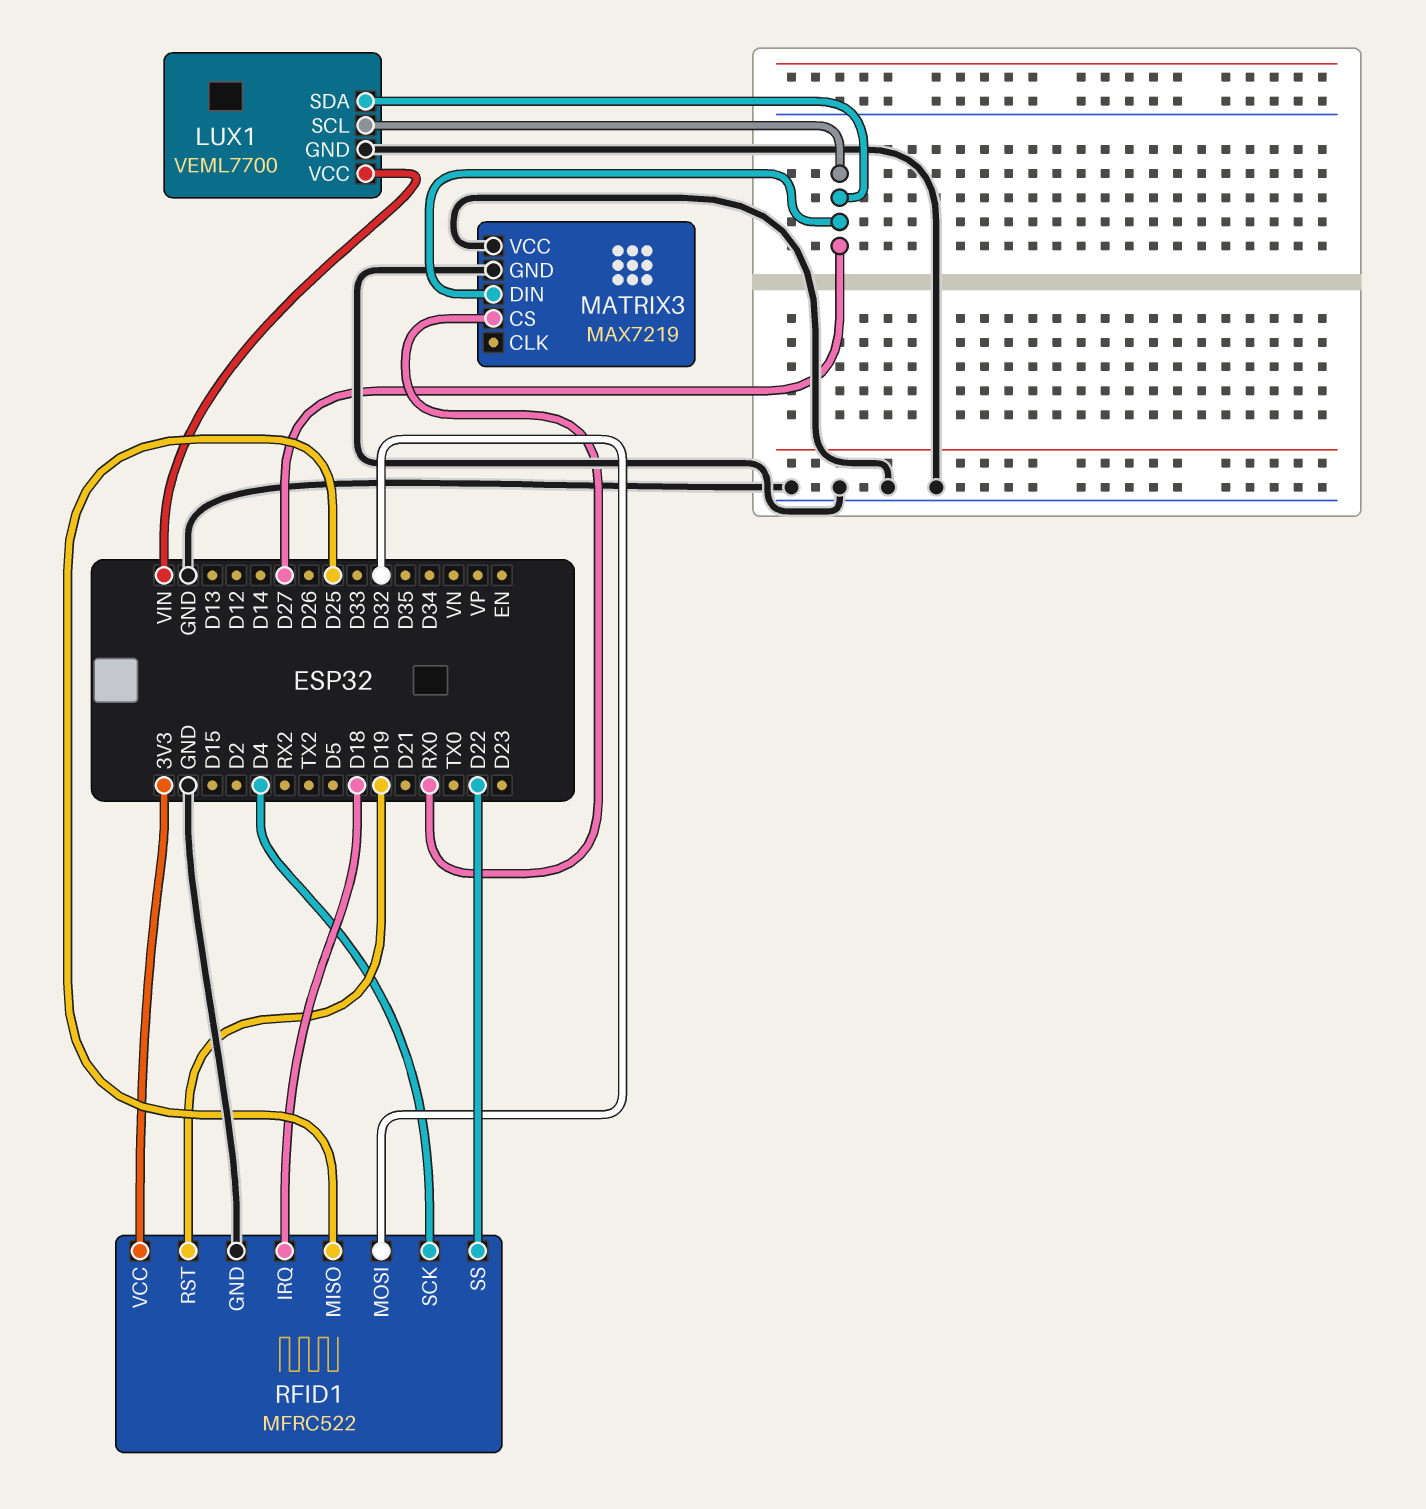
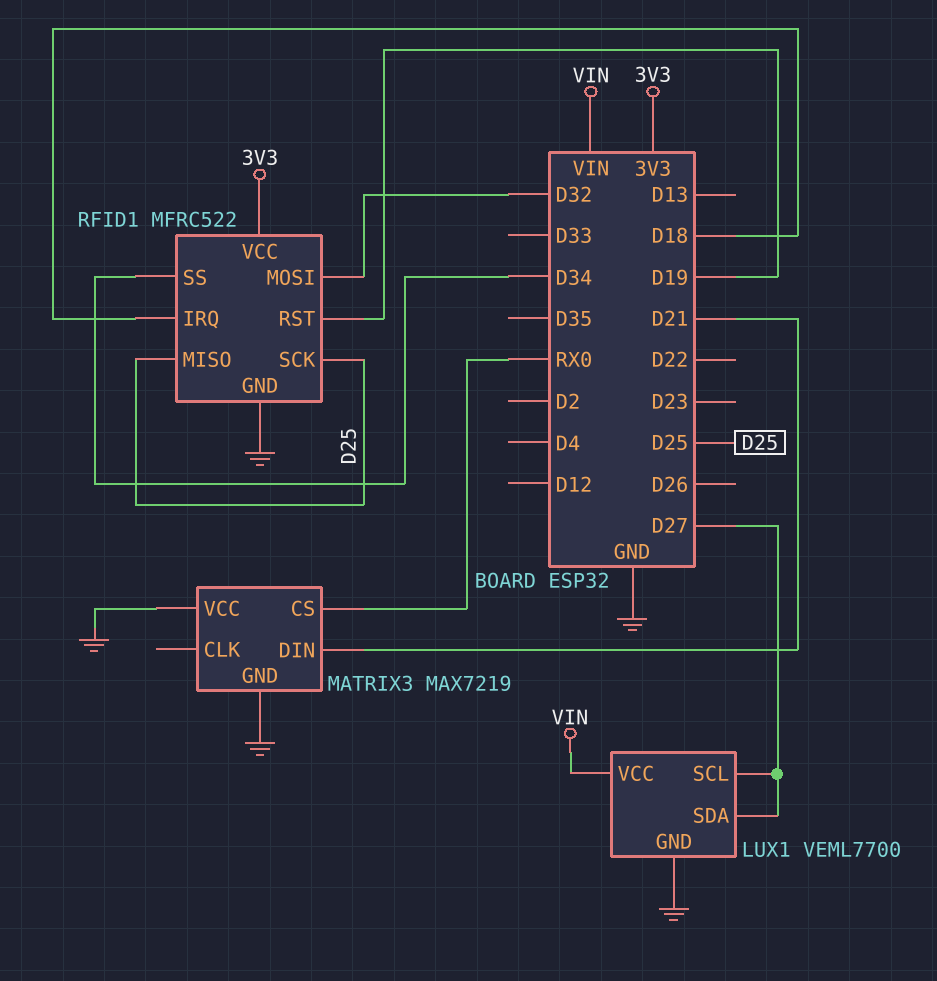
MATRIX3 pin DIN: D27 -> D21
RFID1 pin SCK: D4 -> D25
RFID1 pin SS: D22 -> D34

